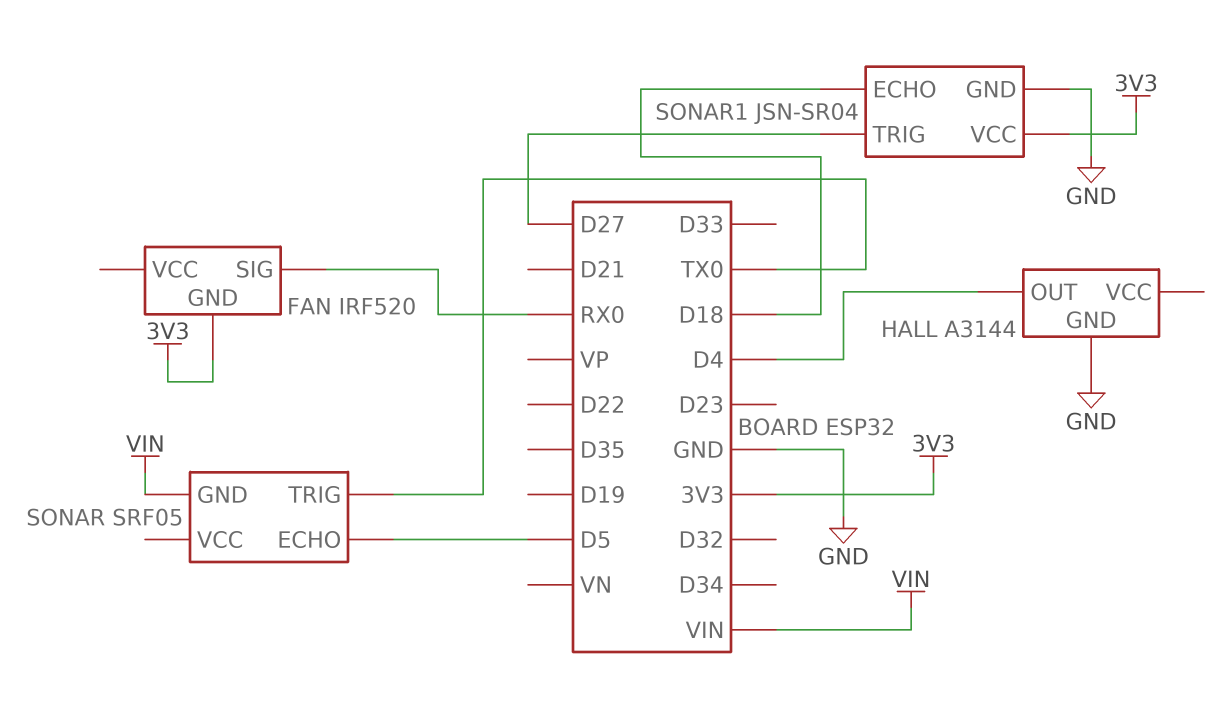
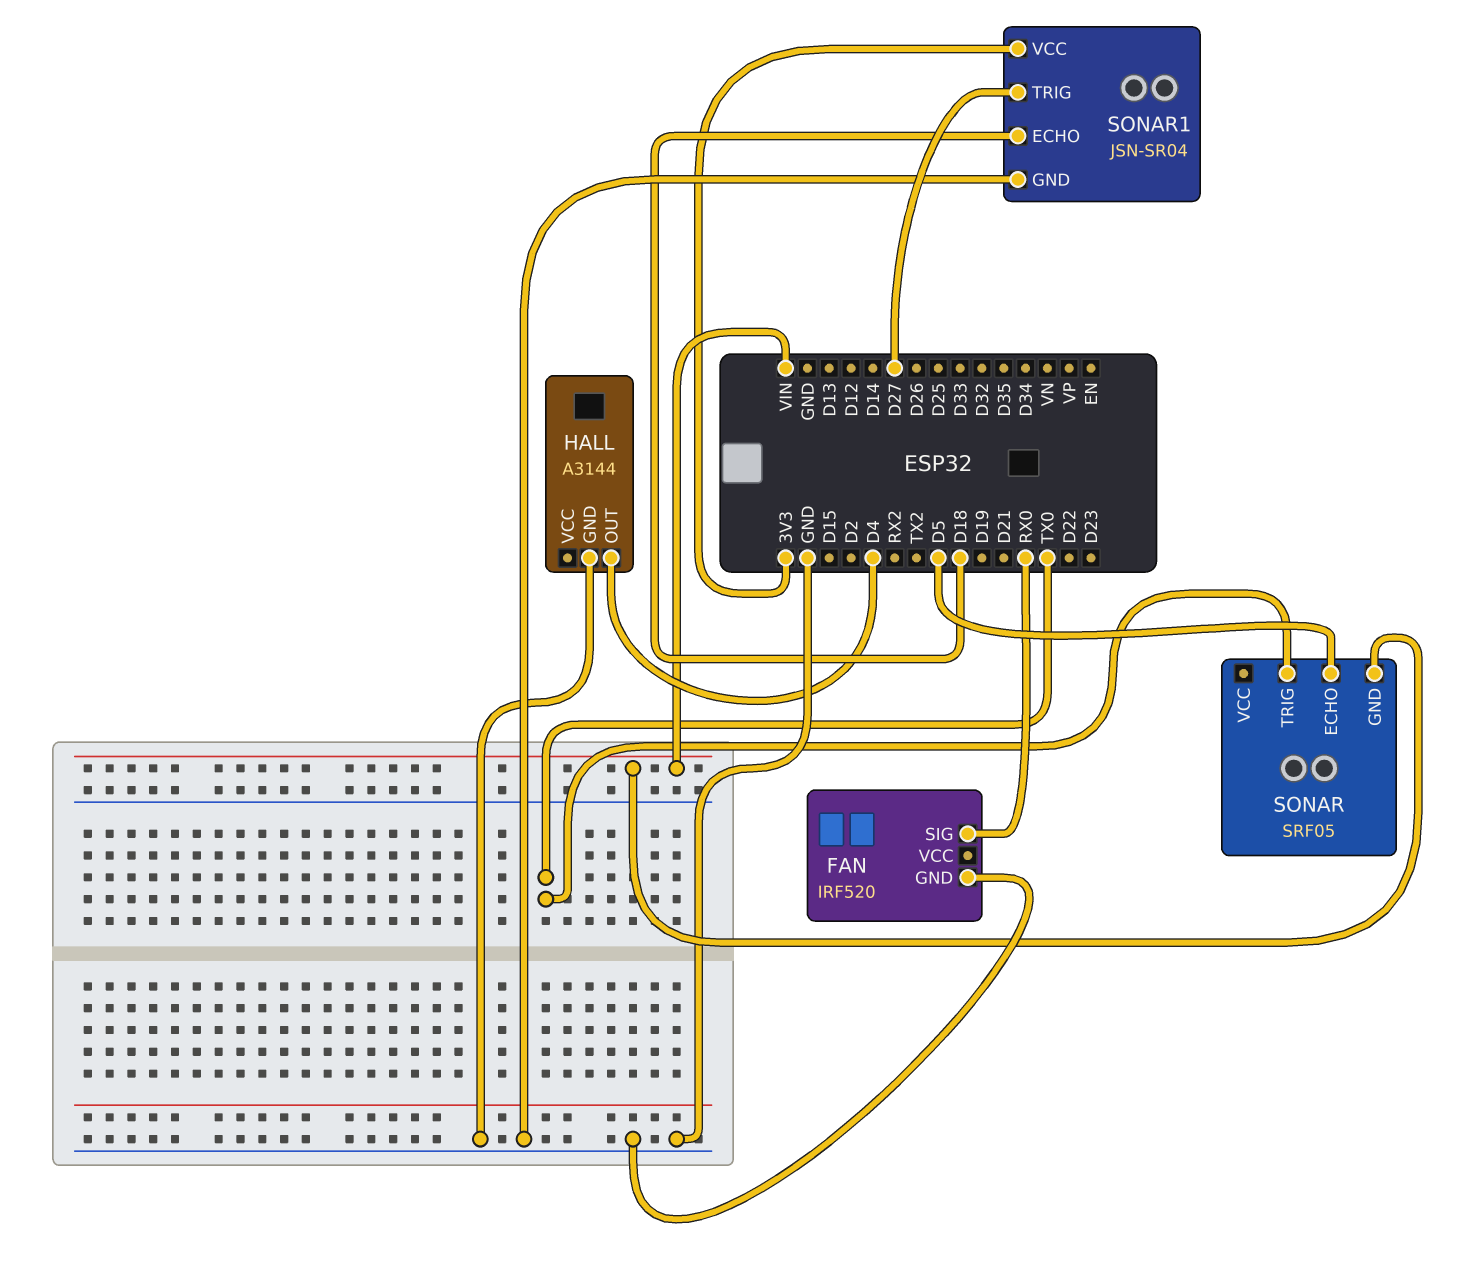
FAN pin GND: 3V3 -> GND

